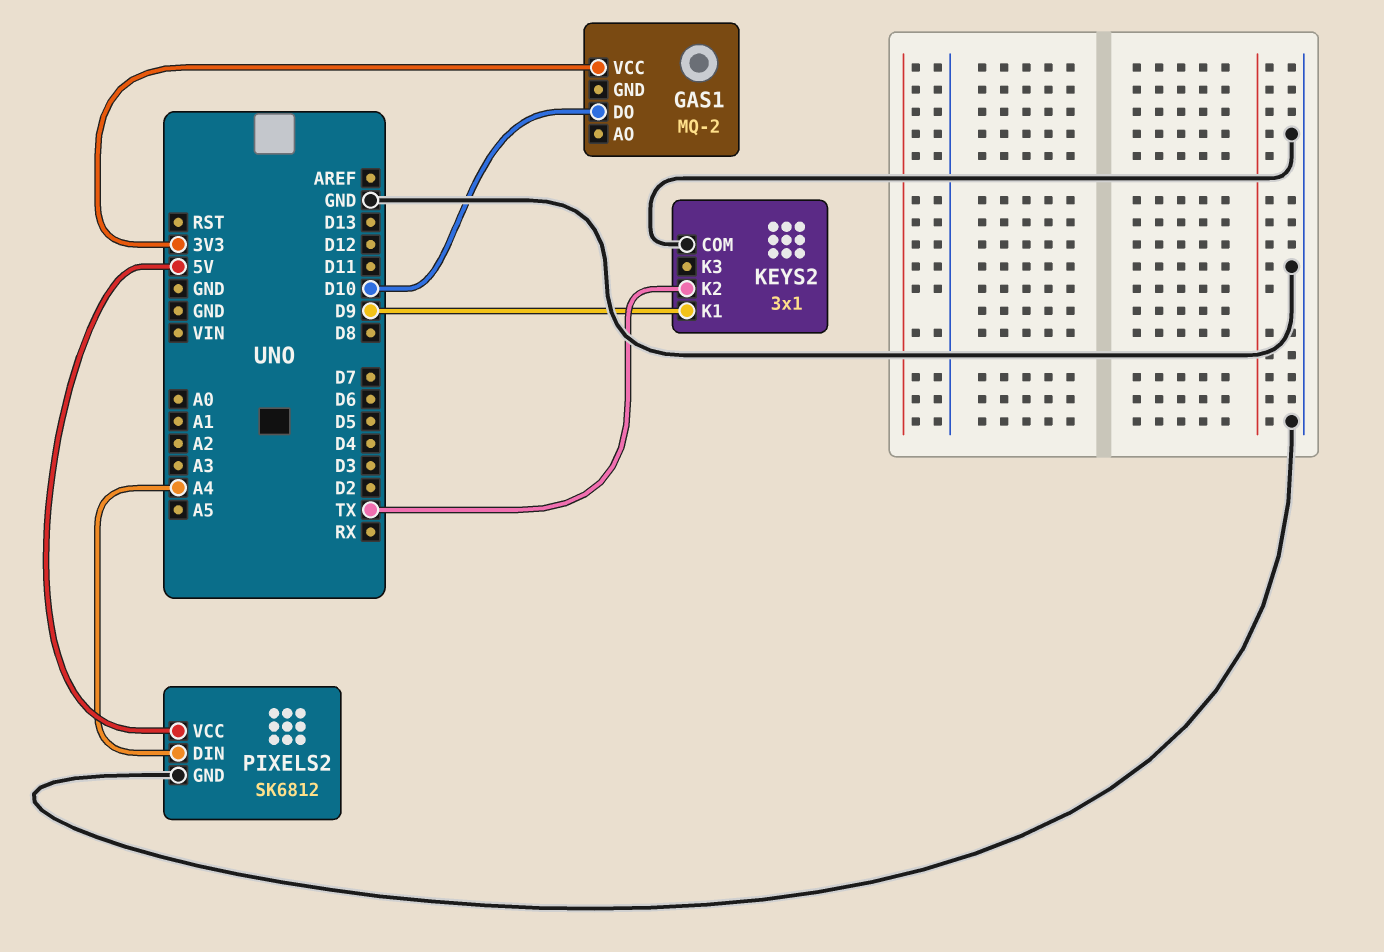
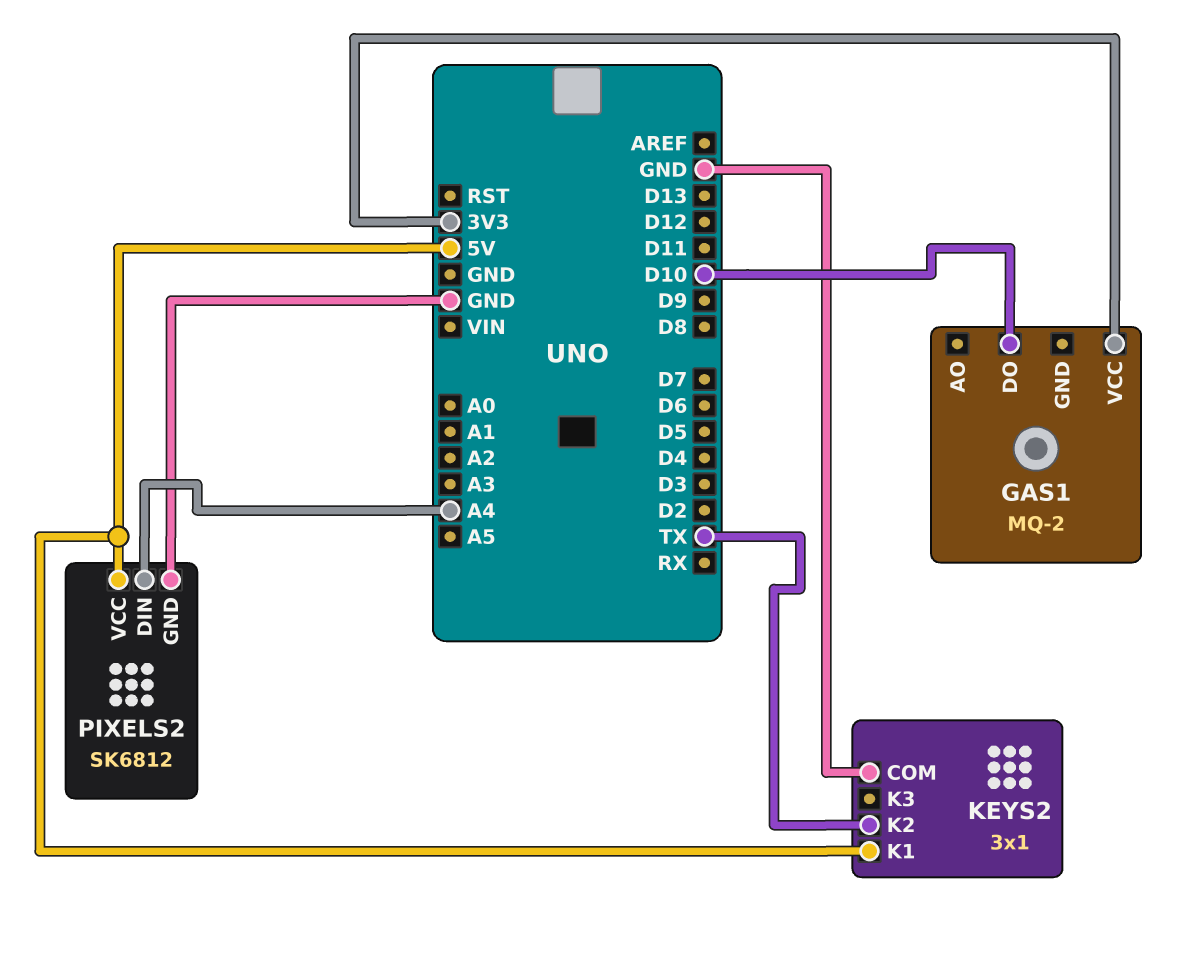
KEYS2 pin K1: D9 -> 5V

